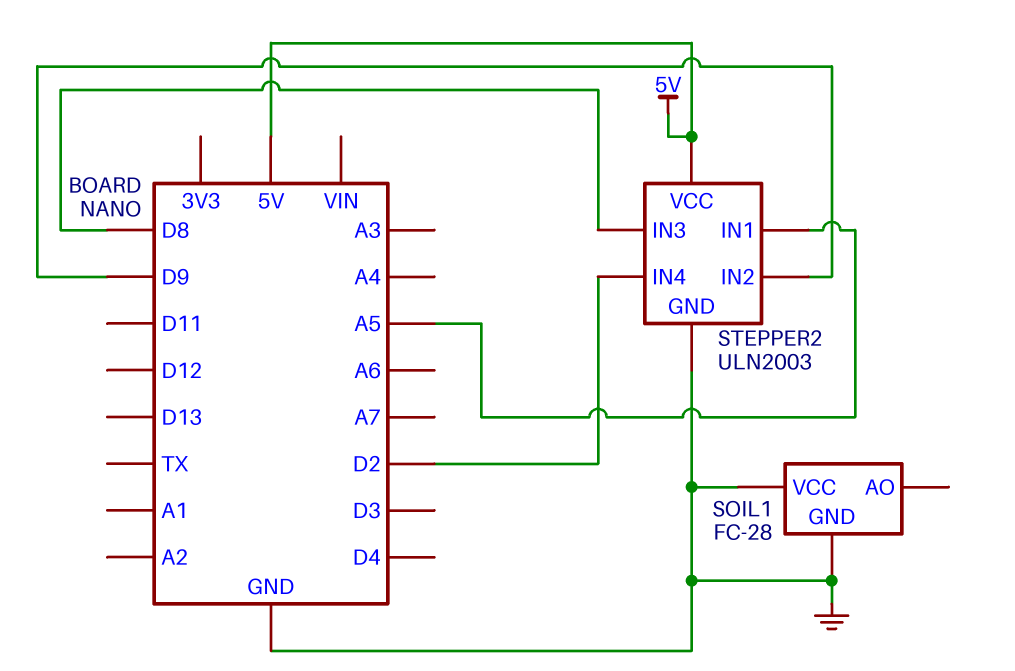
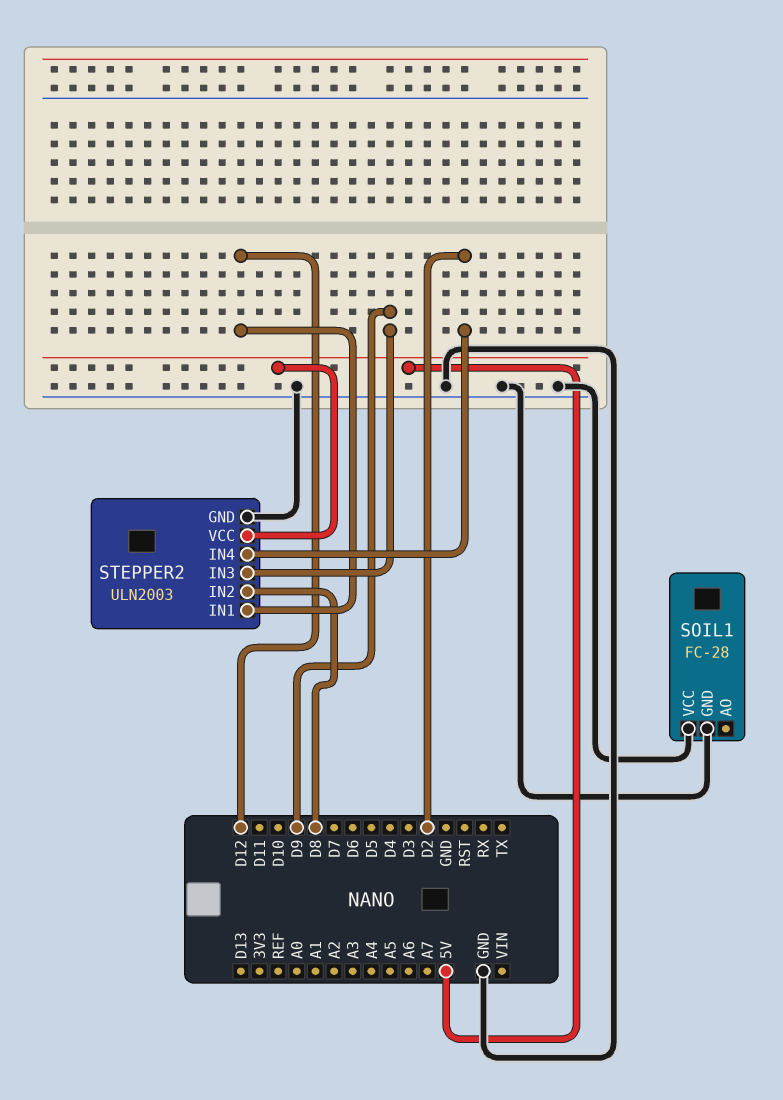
STEPPER2 pin IN1: A5 -> D12
STEPPER2 pin IN2: D9 -> D8
STEPPER2 pin IN3: D8 -> D9

